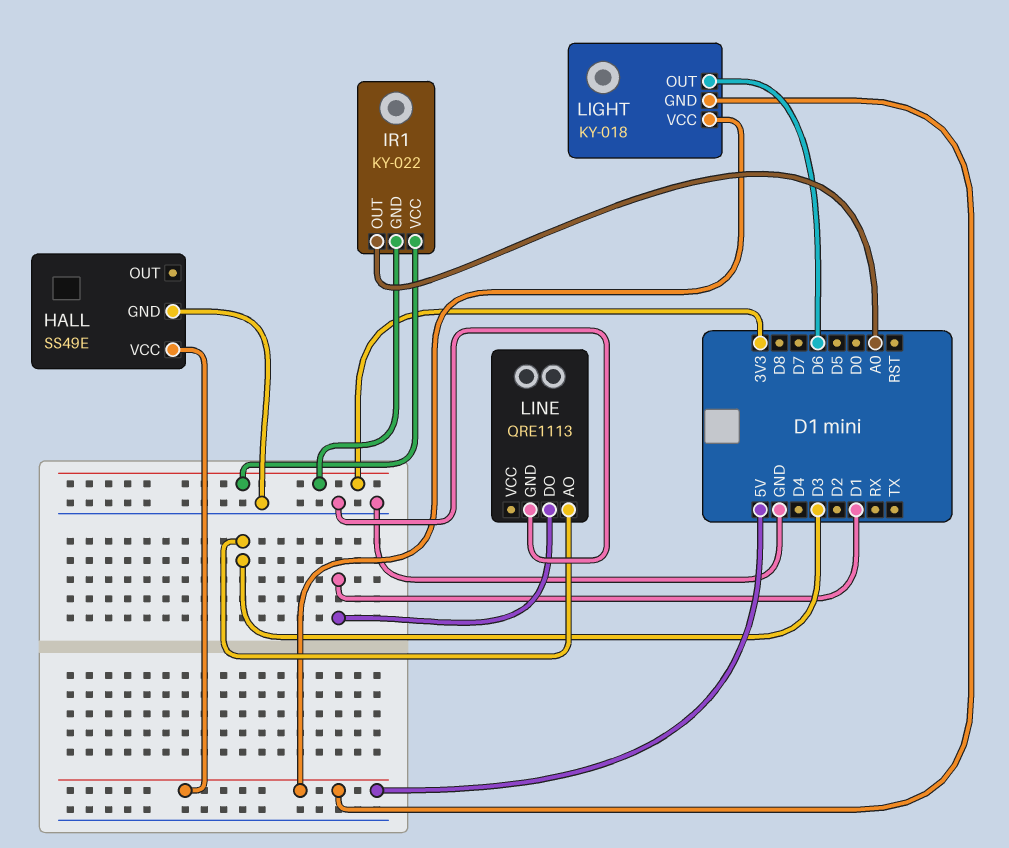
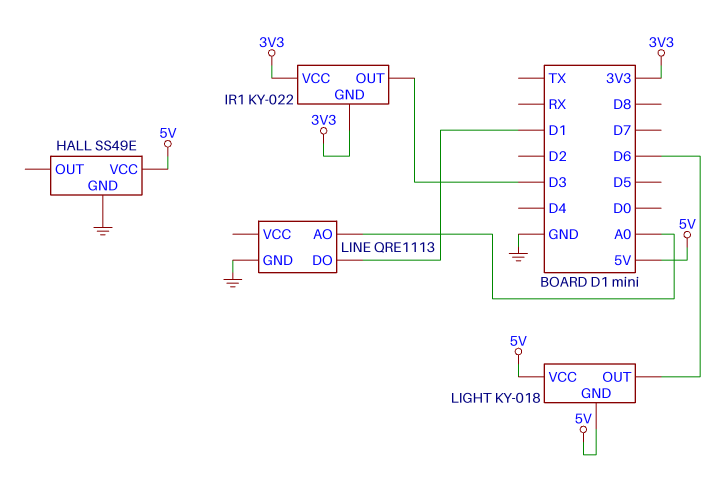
IR1 pin OUT: A0 -> D3
LINE pin AO: D3 -> A0

